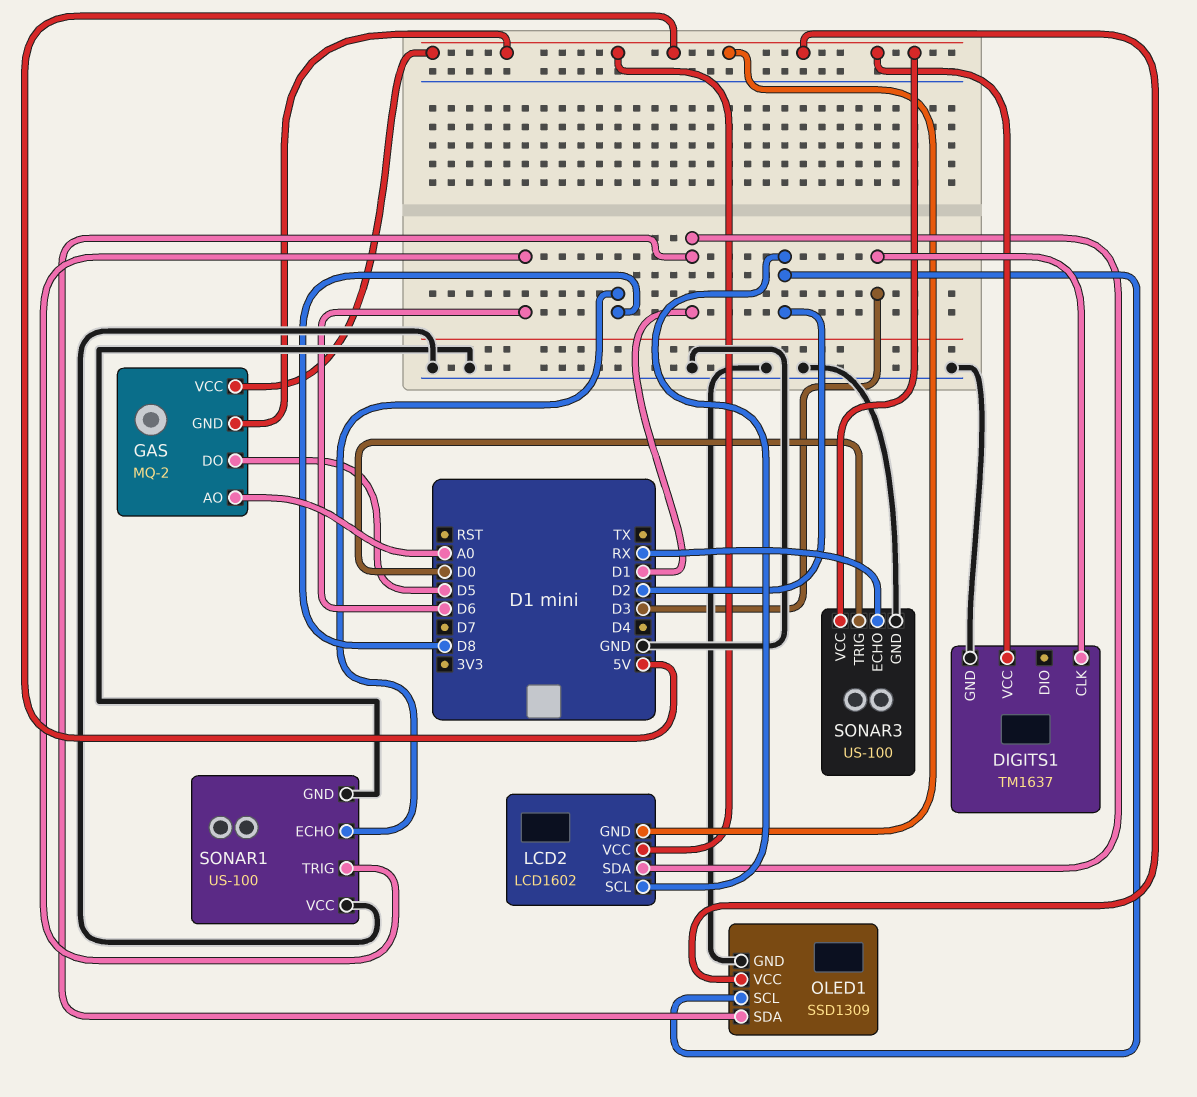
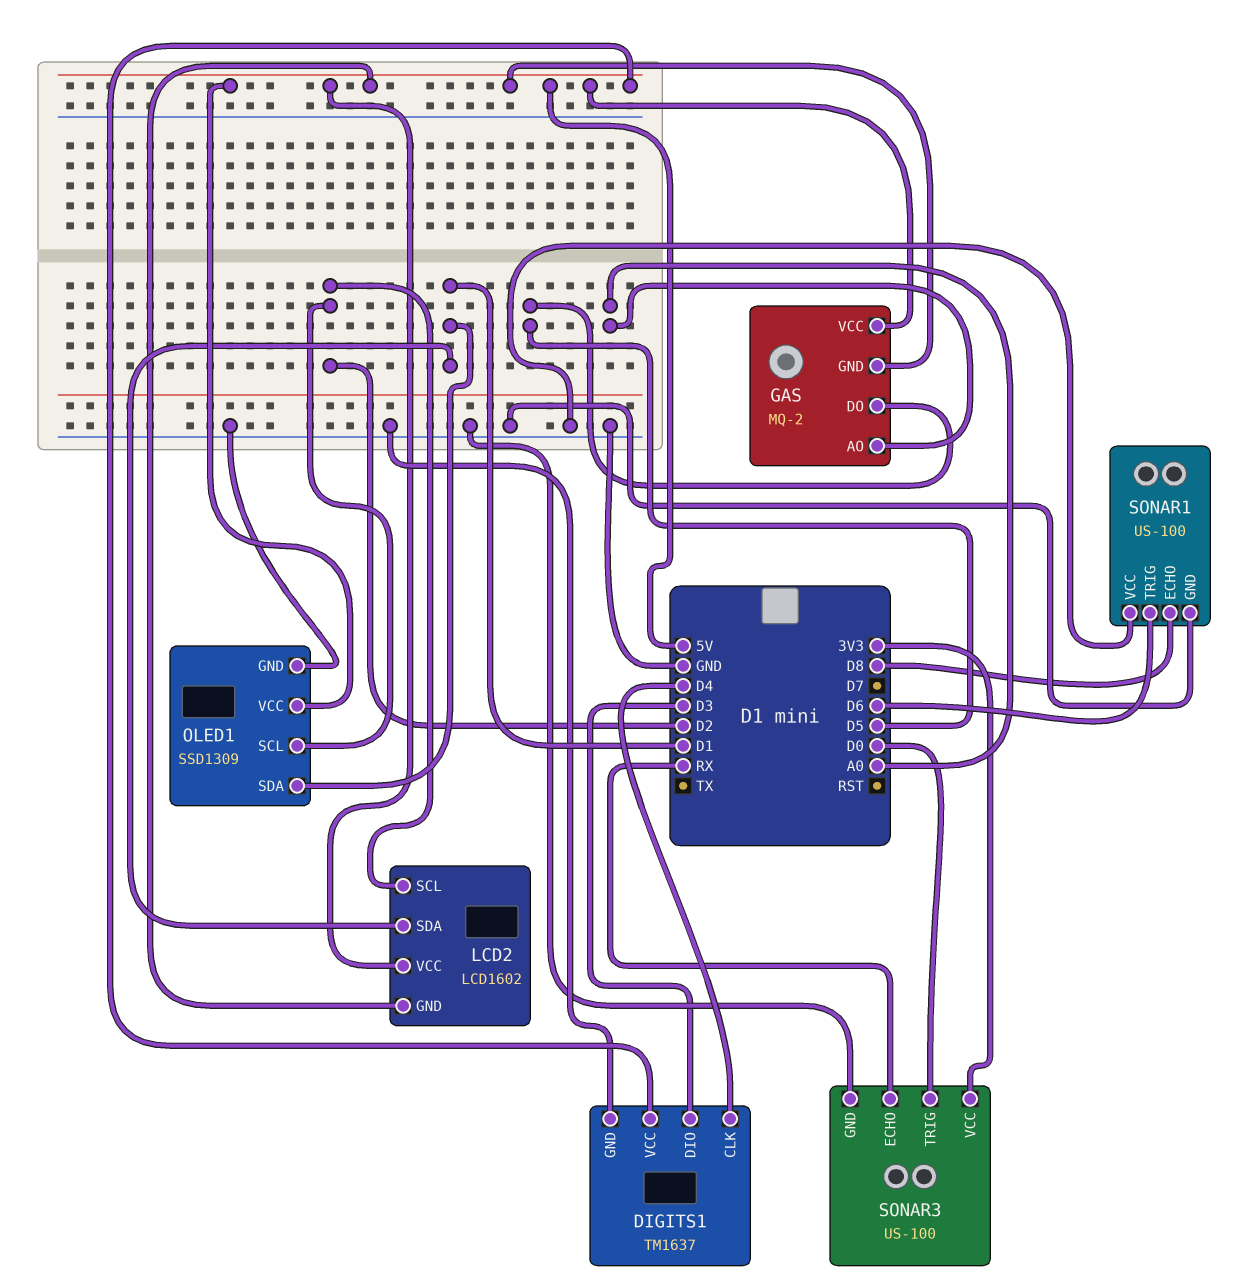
DIGITS1 pin CLK: D3 -> D4
DIGITS1 pin DIO: none -> D3
SONAR3 pin VCC: 5V -> 3V3

